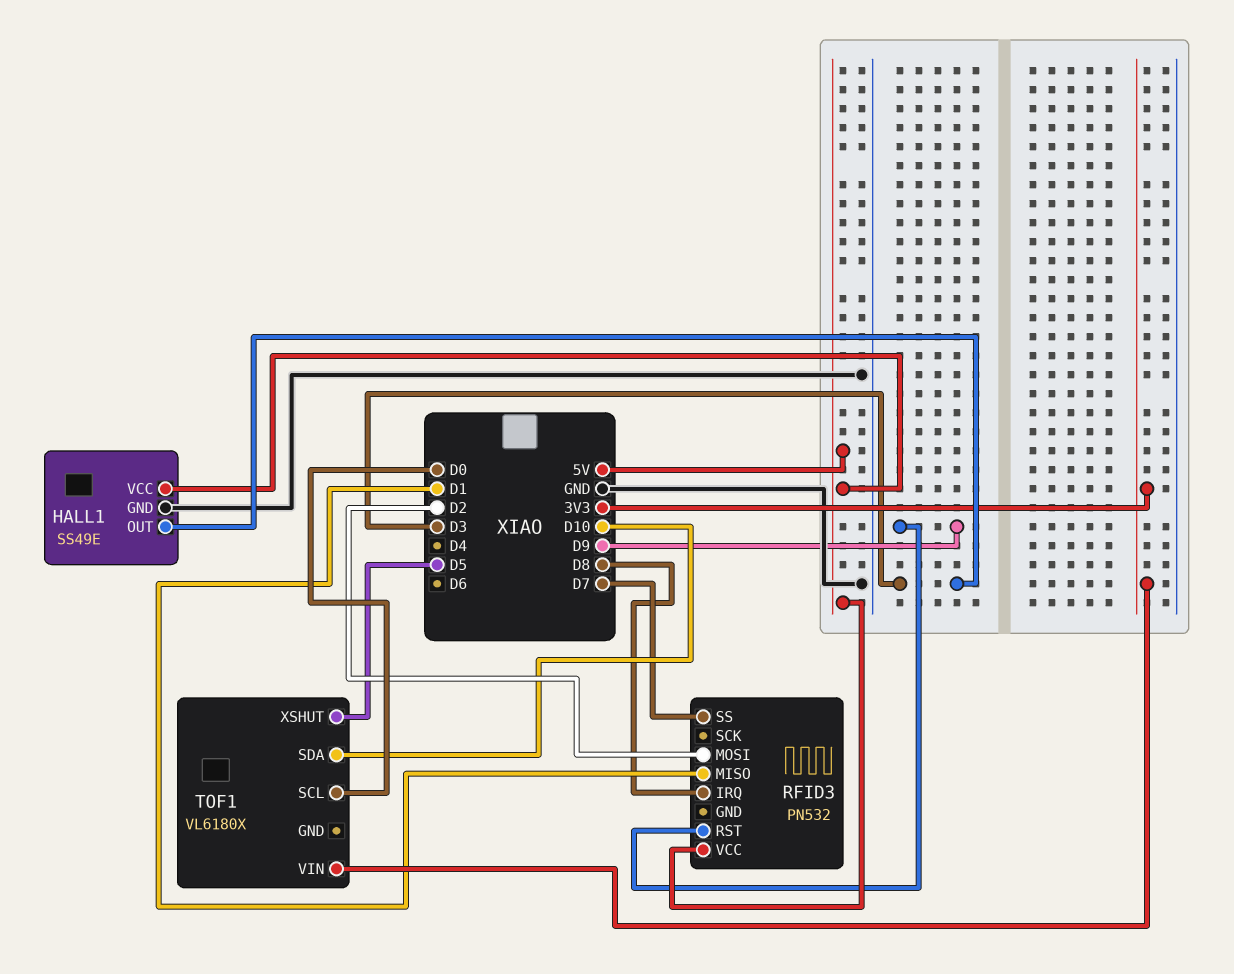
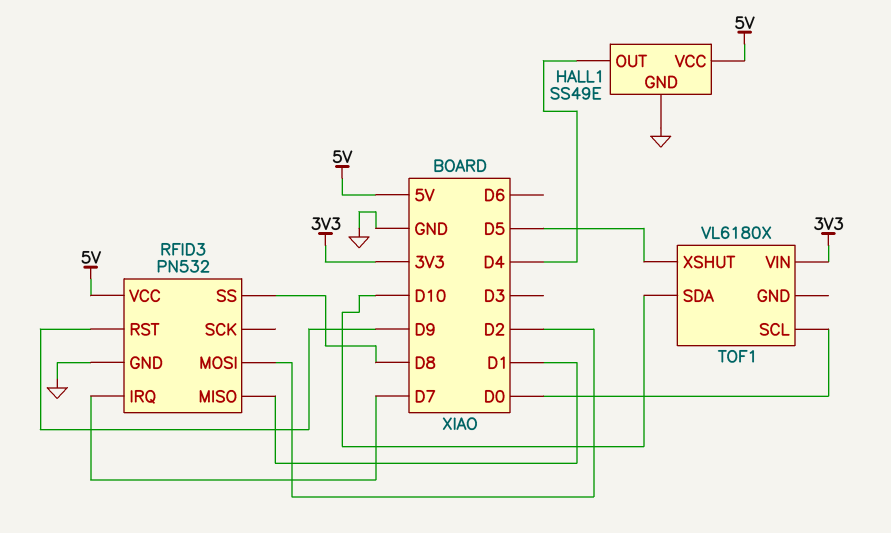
HALL1 pin OUT: D3 -> D4
RFID3 pin GND: none -> GND
RFID3 pin IRQ: D8 -> D7
RFID3 pin SS: D7 -> D8

